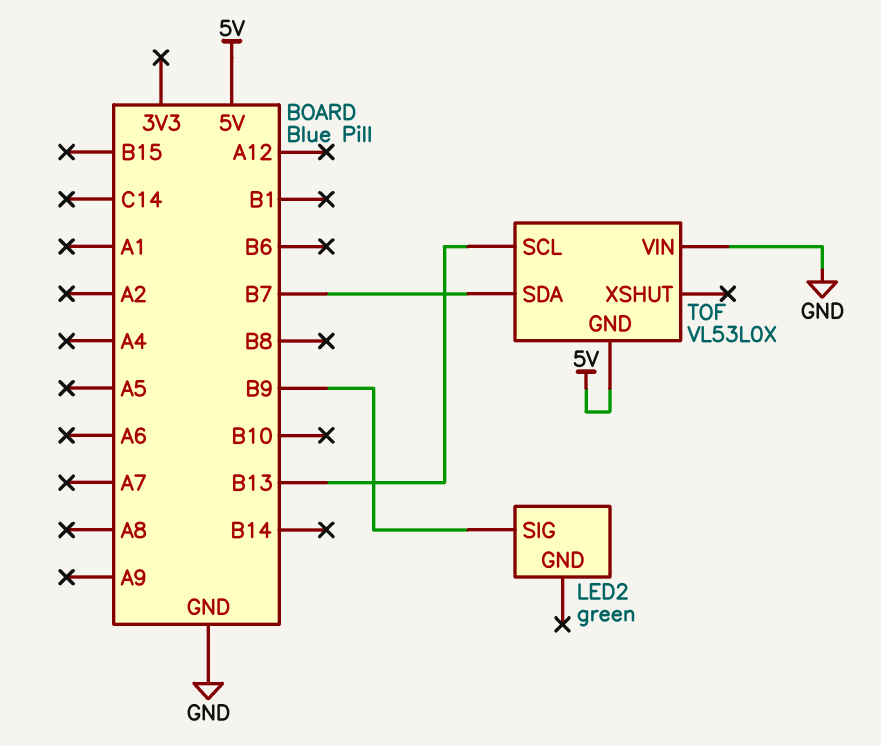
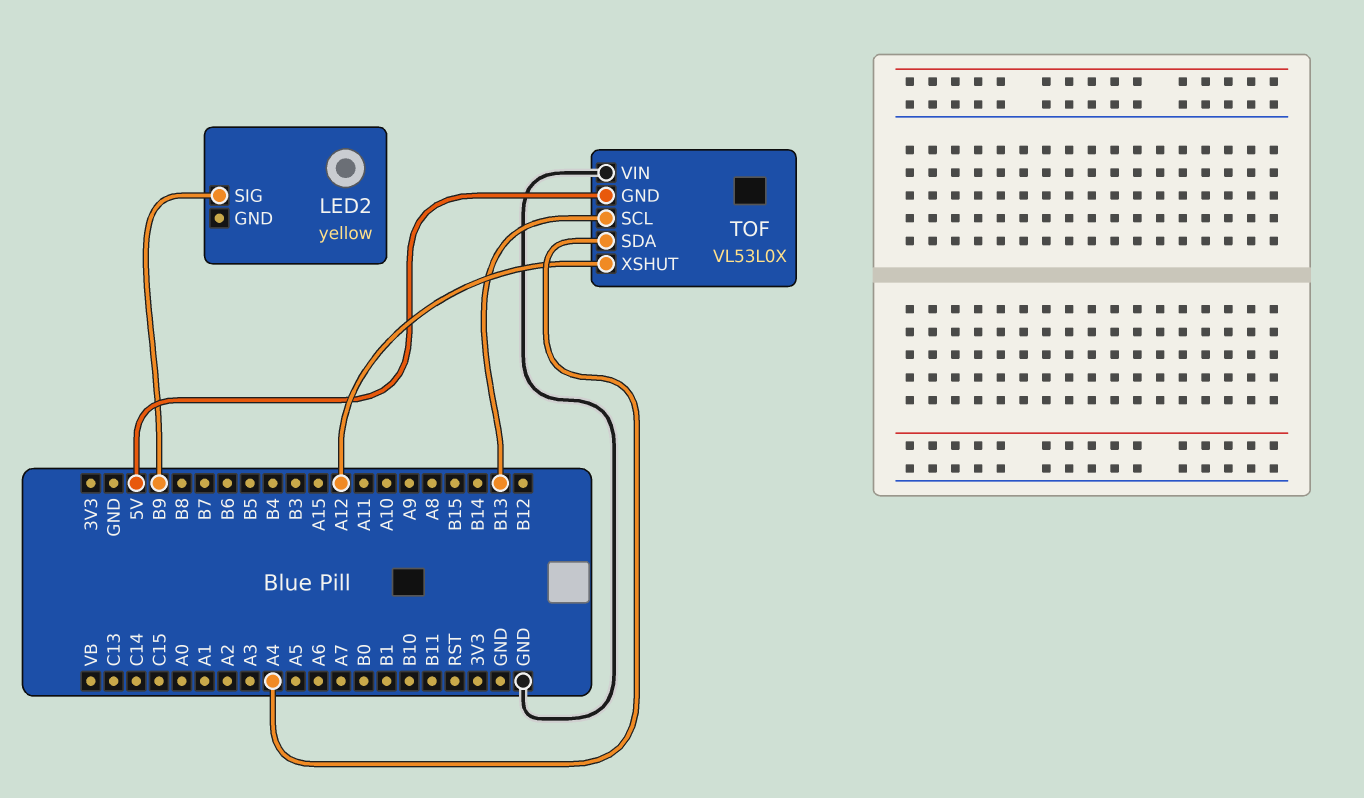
LED2: green -> yellow
TOF pin SDA: B7 -> A4
TOF pin XSHUT: none -> A12

